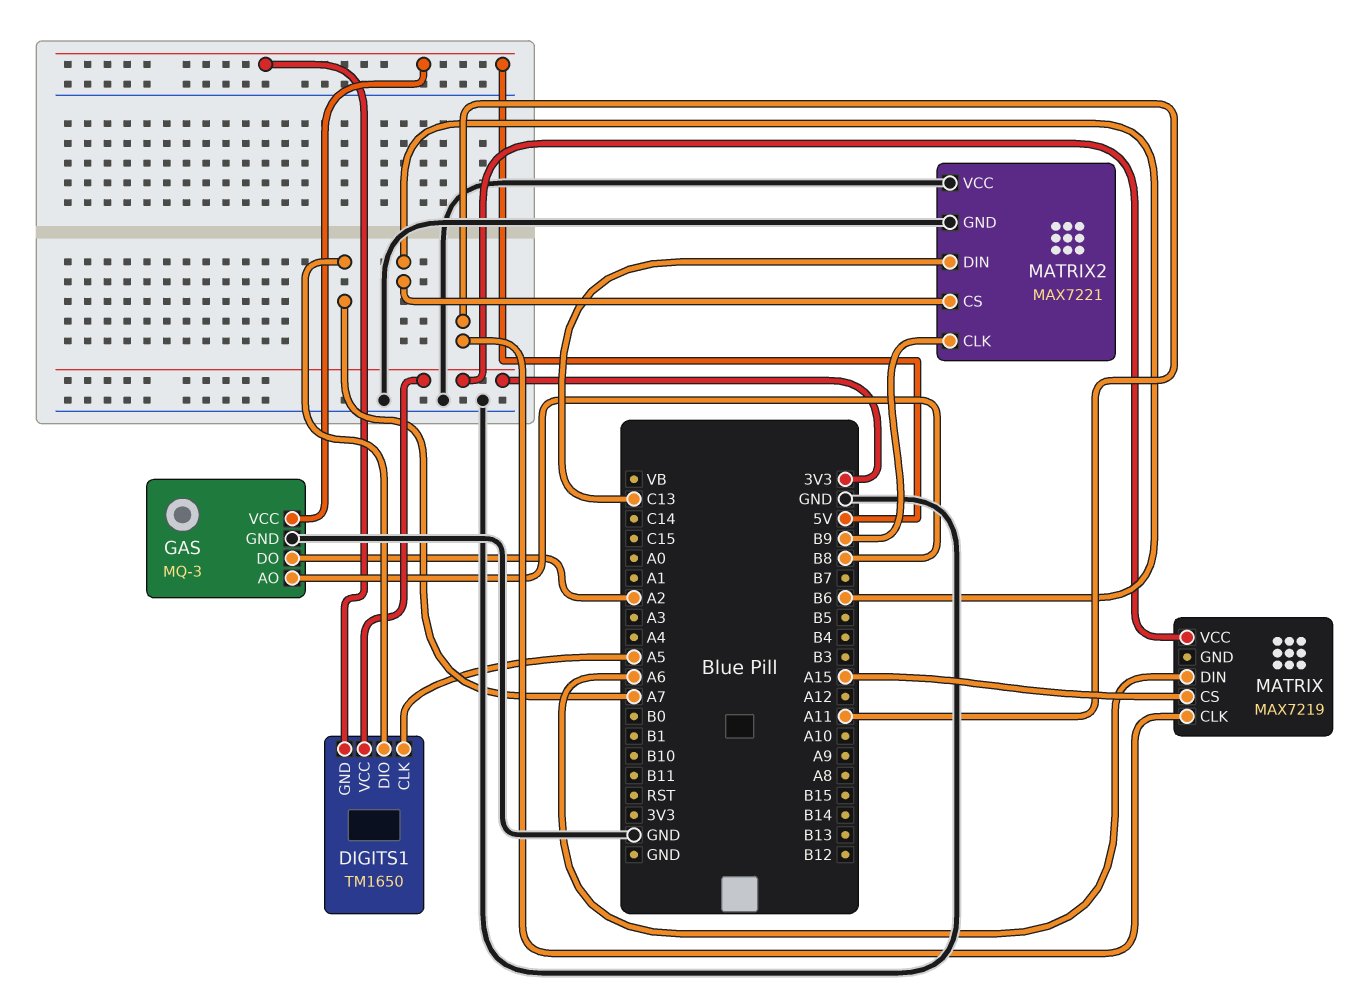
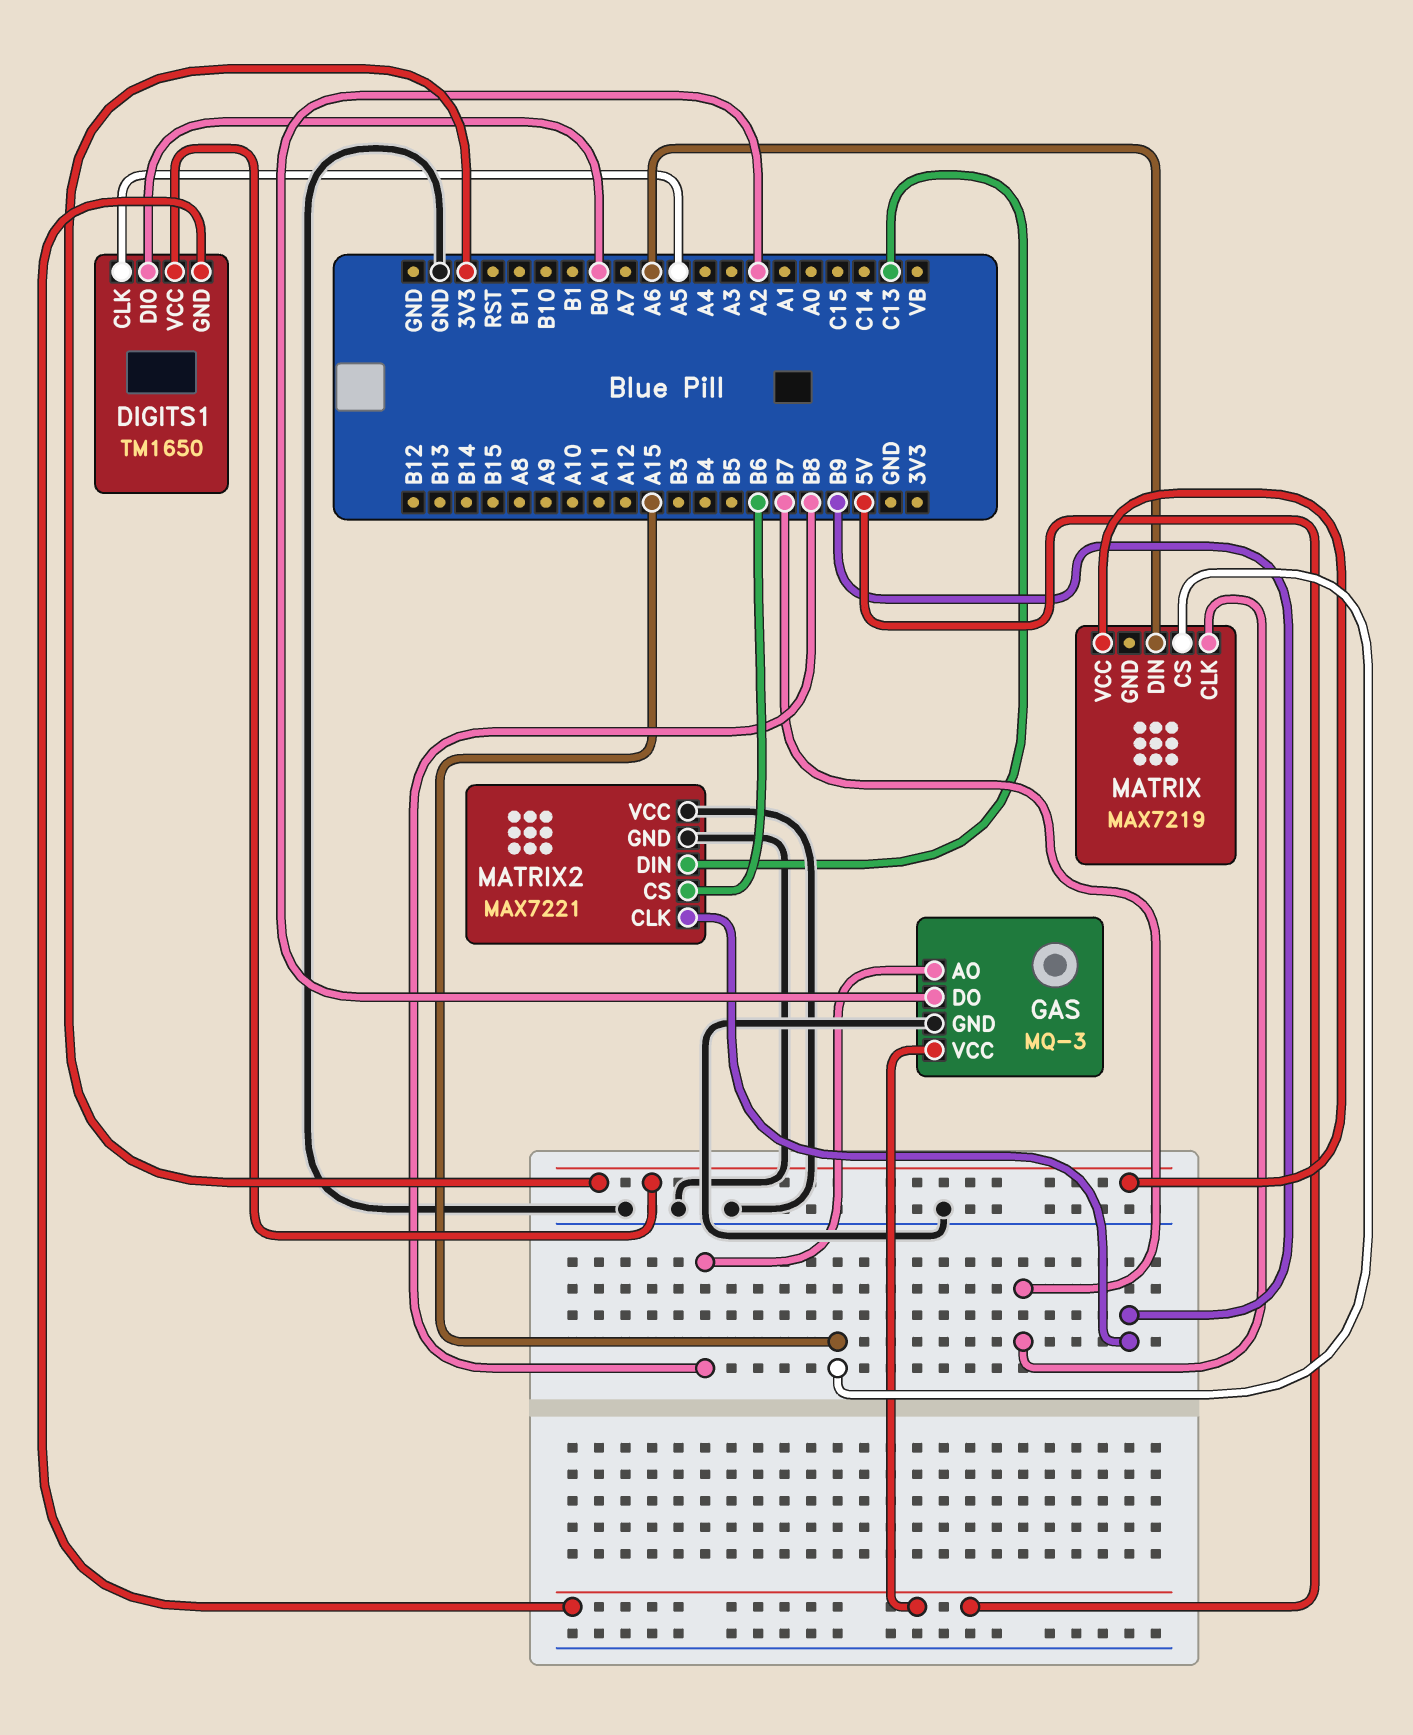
DIGITS1 pin DIO: A7 -> B0
MATRIX pin CLK: A11 -> B7

